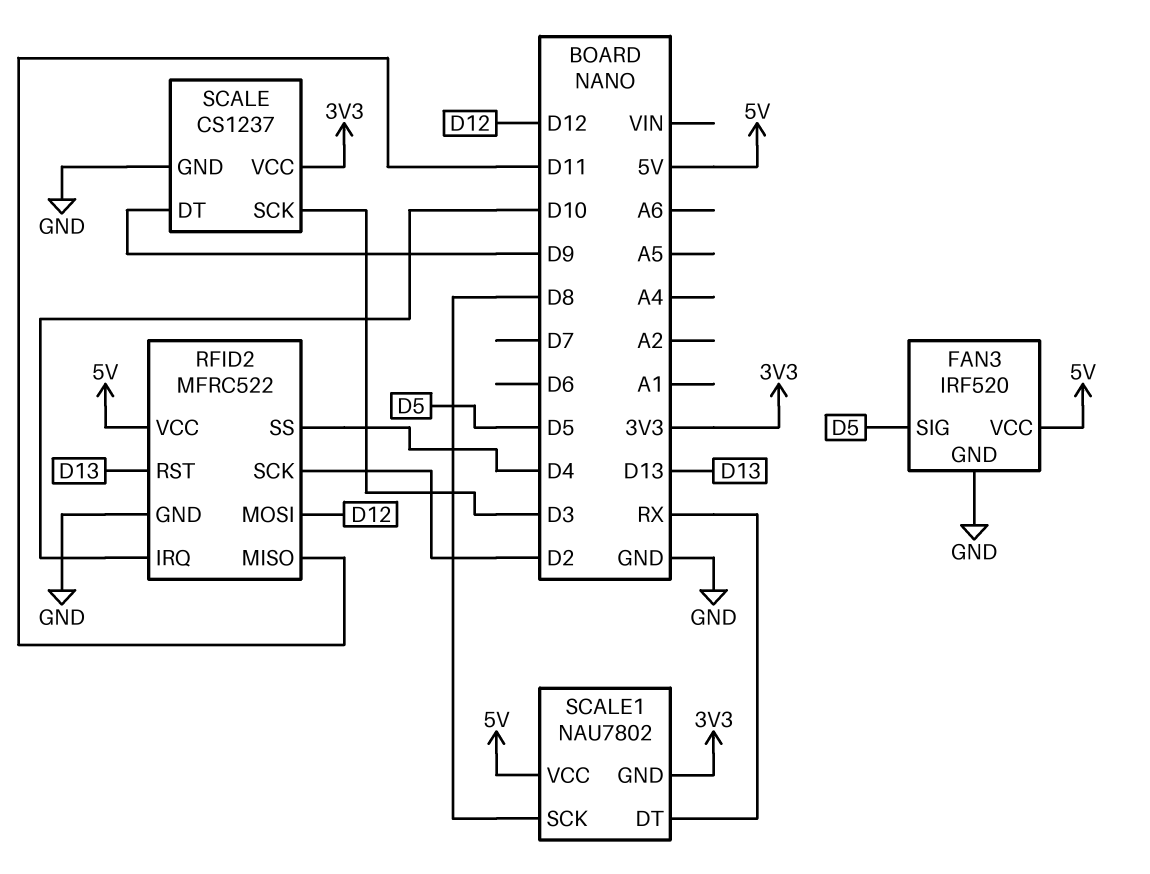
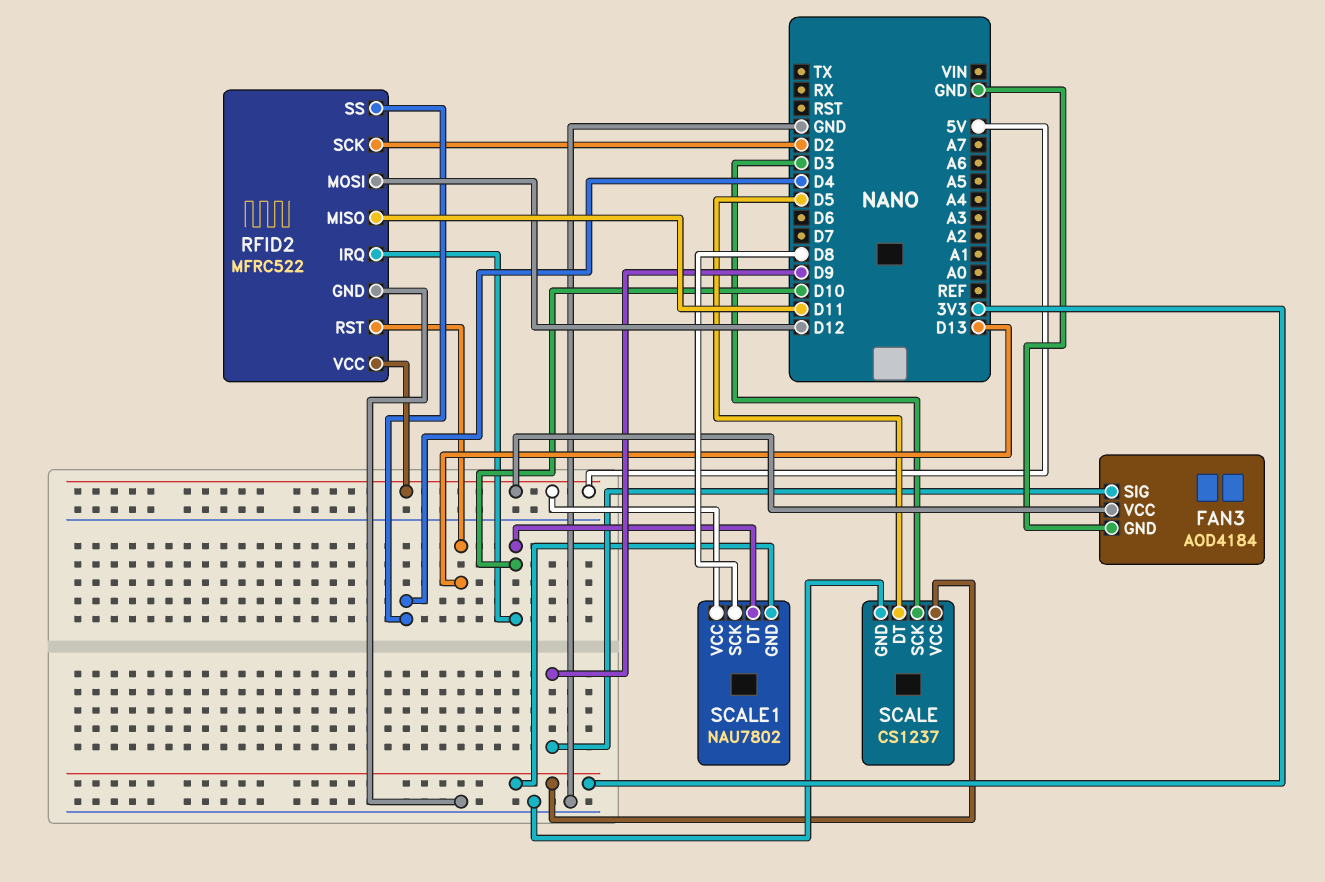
FAN3: IRF520 -> AOD4184
FAN3 pin SIG: D5 -> D9
SCALE pin DT: D9 -> D5
SCALE1 pin DT: RX -> D10

